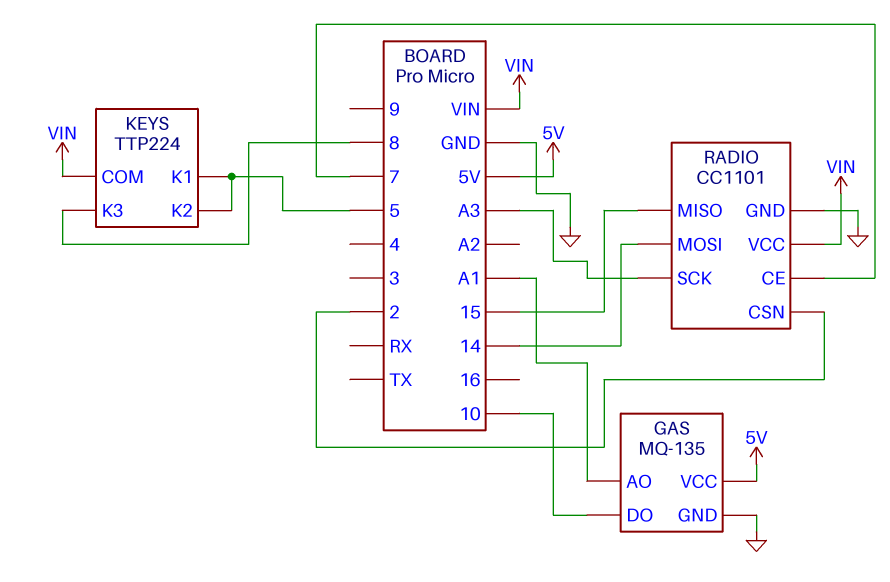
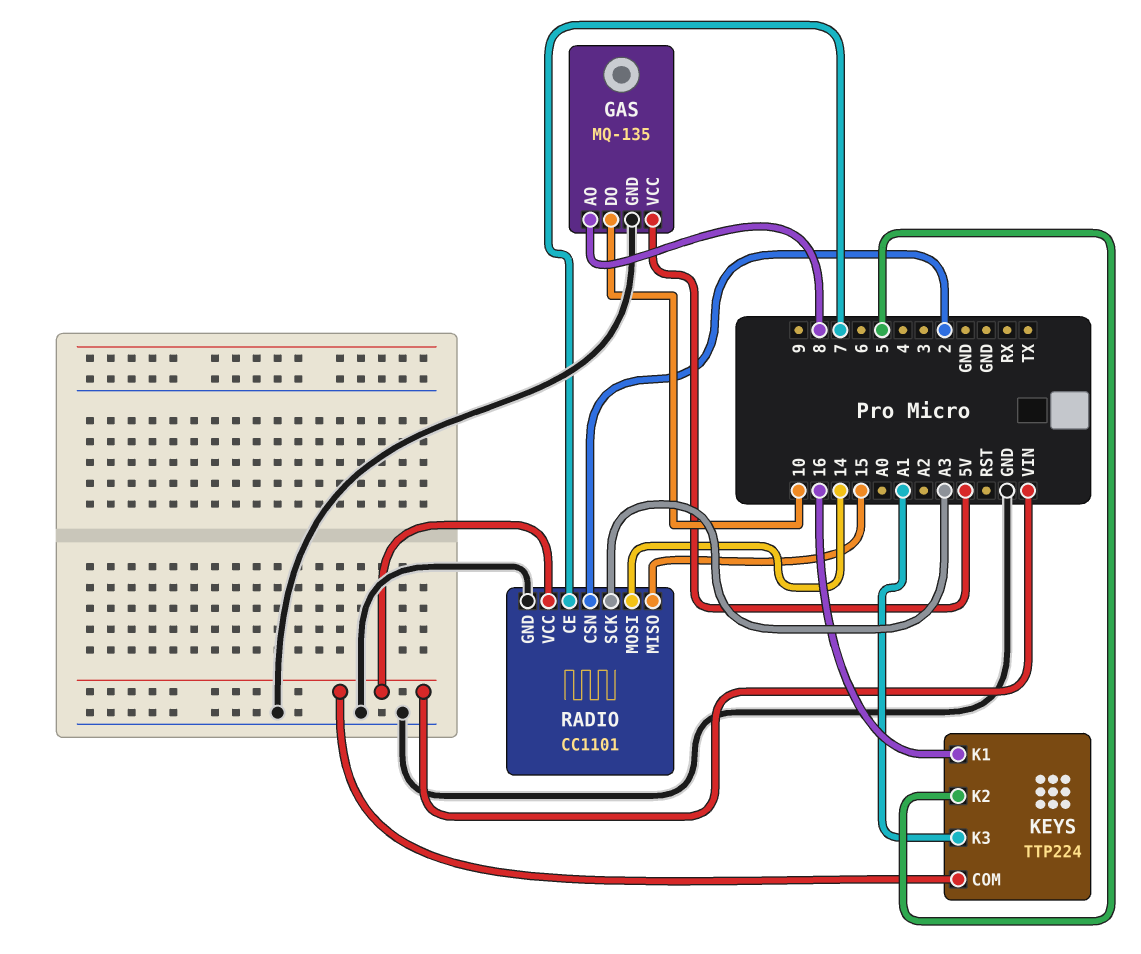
GAS pin AO: A1 -> 8
KEYS pin K1: 5 -> 16
KEYS pin K3: 8 -> A1

